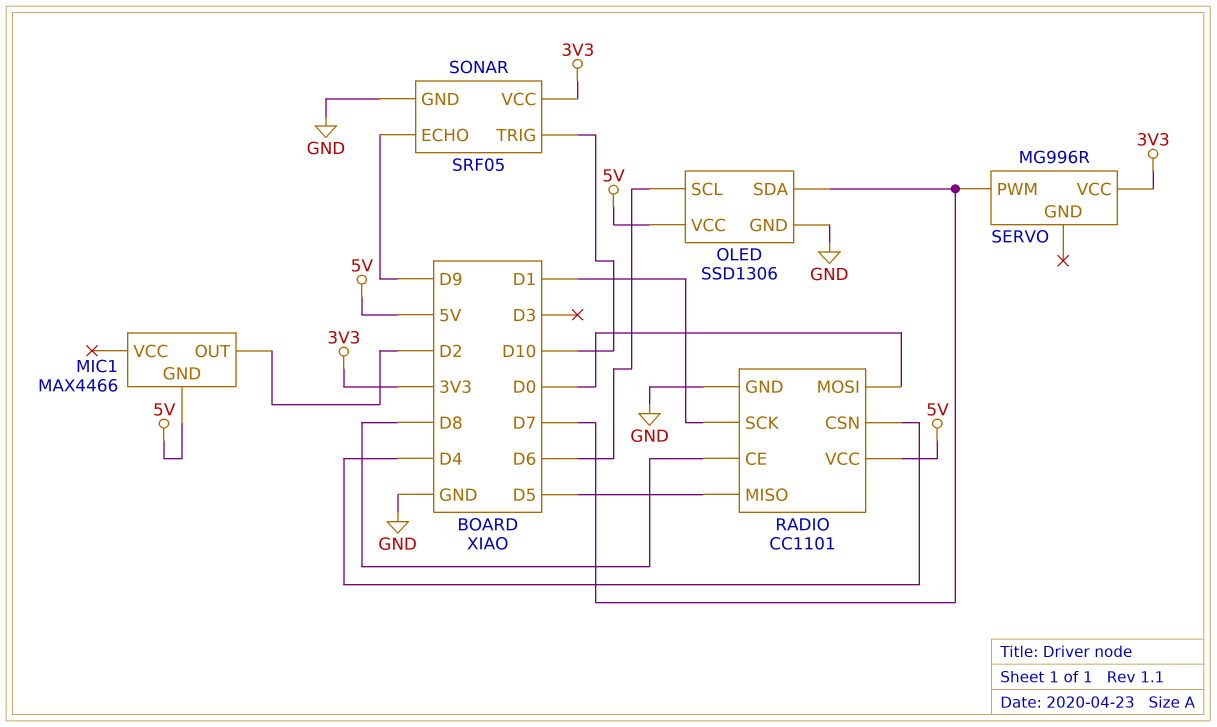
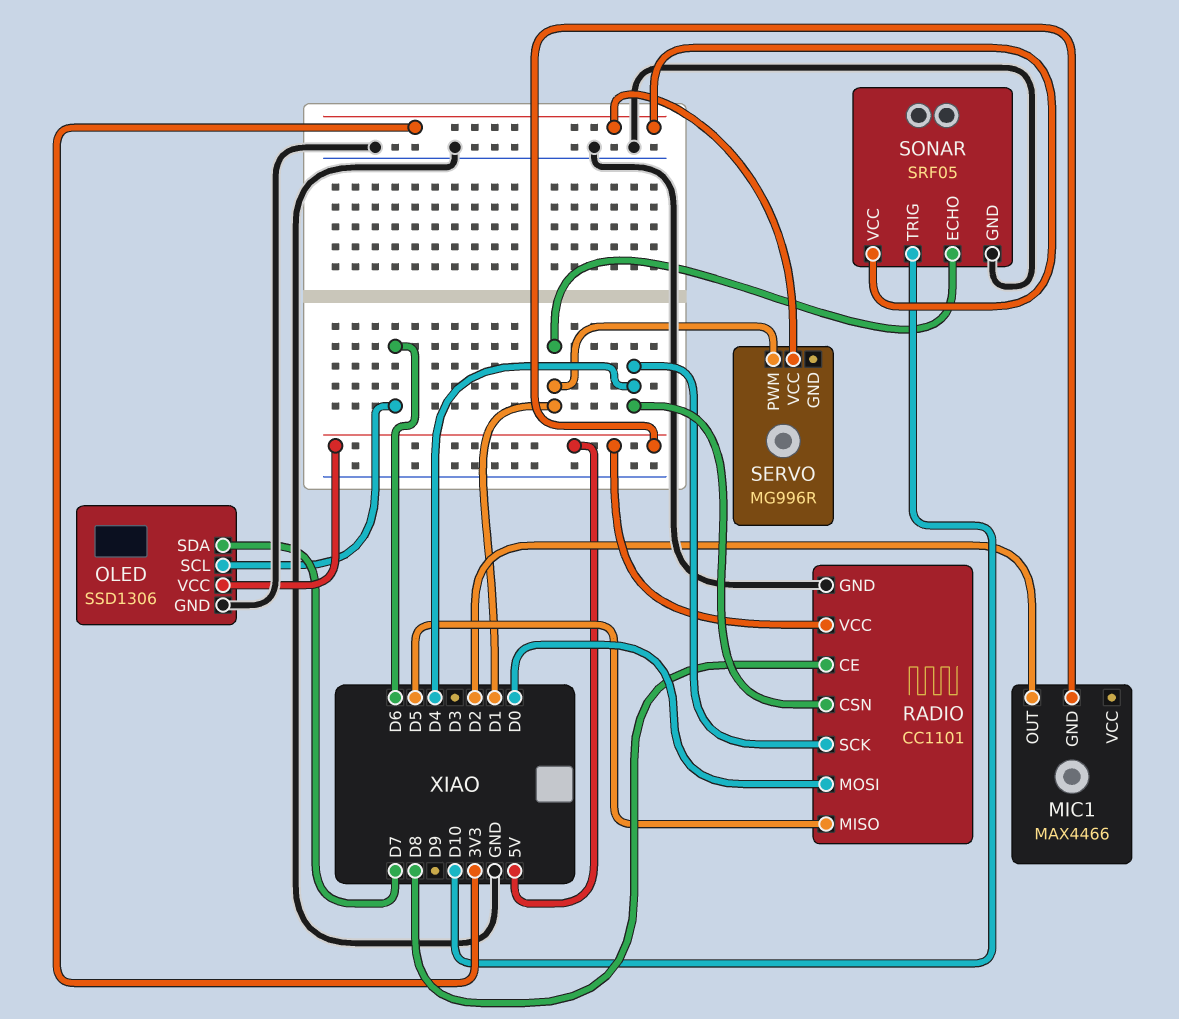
RADIO pin SCK: D1 -> D4
SERVO pin PWM: D7 -> D1
SONAR pin ECHO: D9 -> D1

